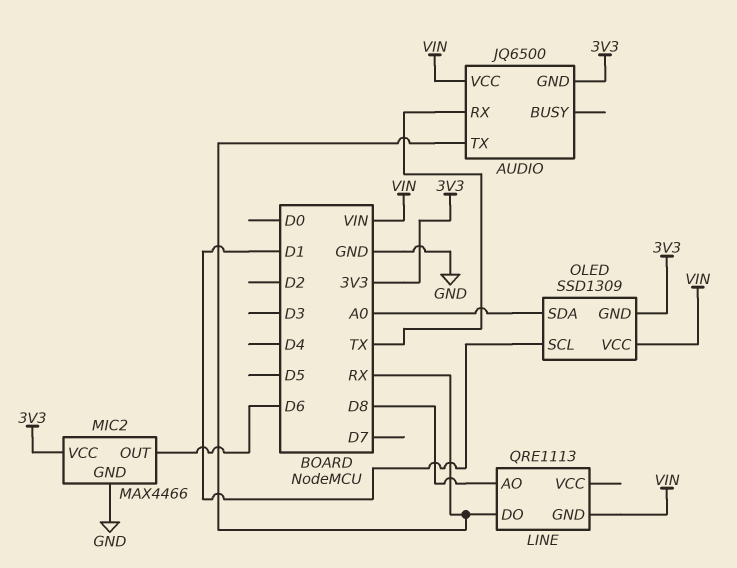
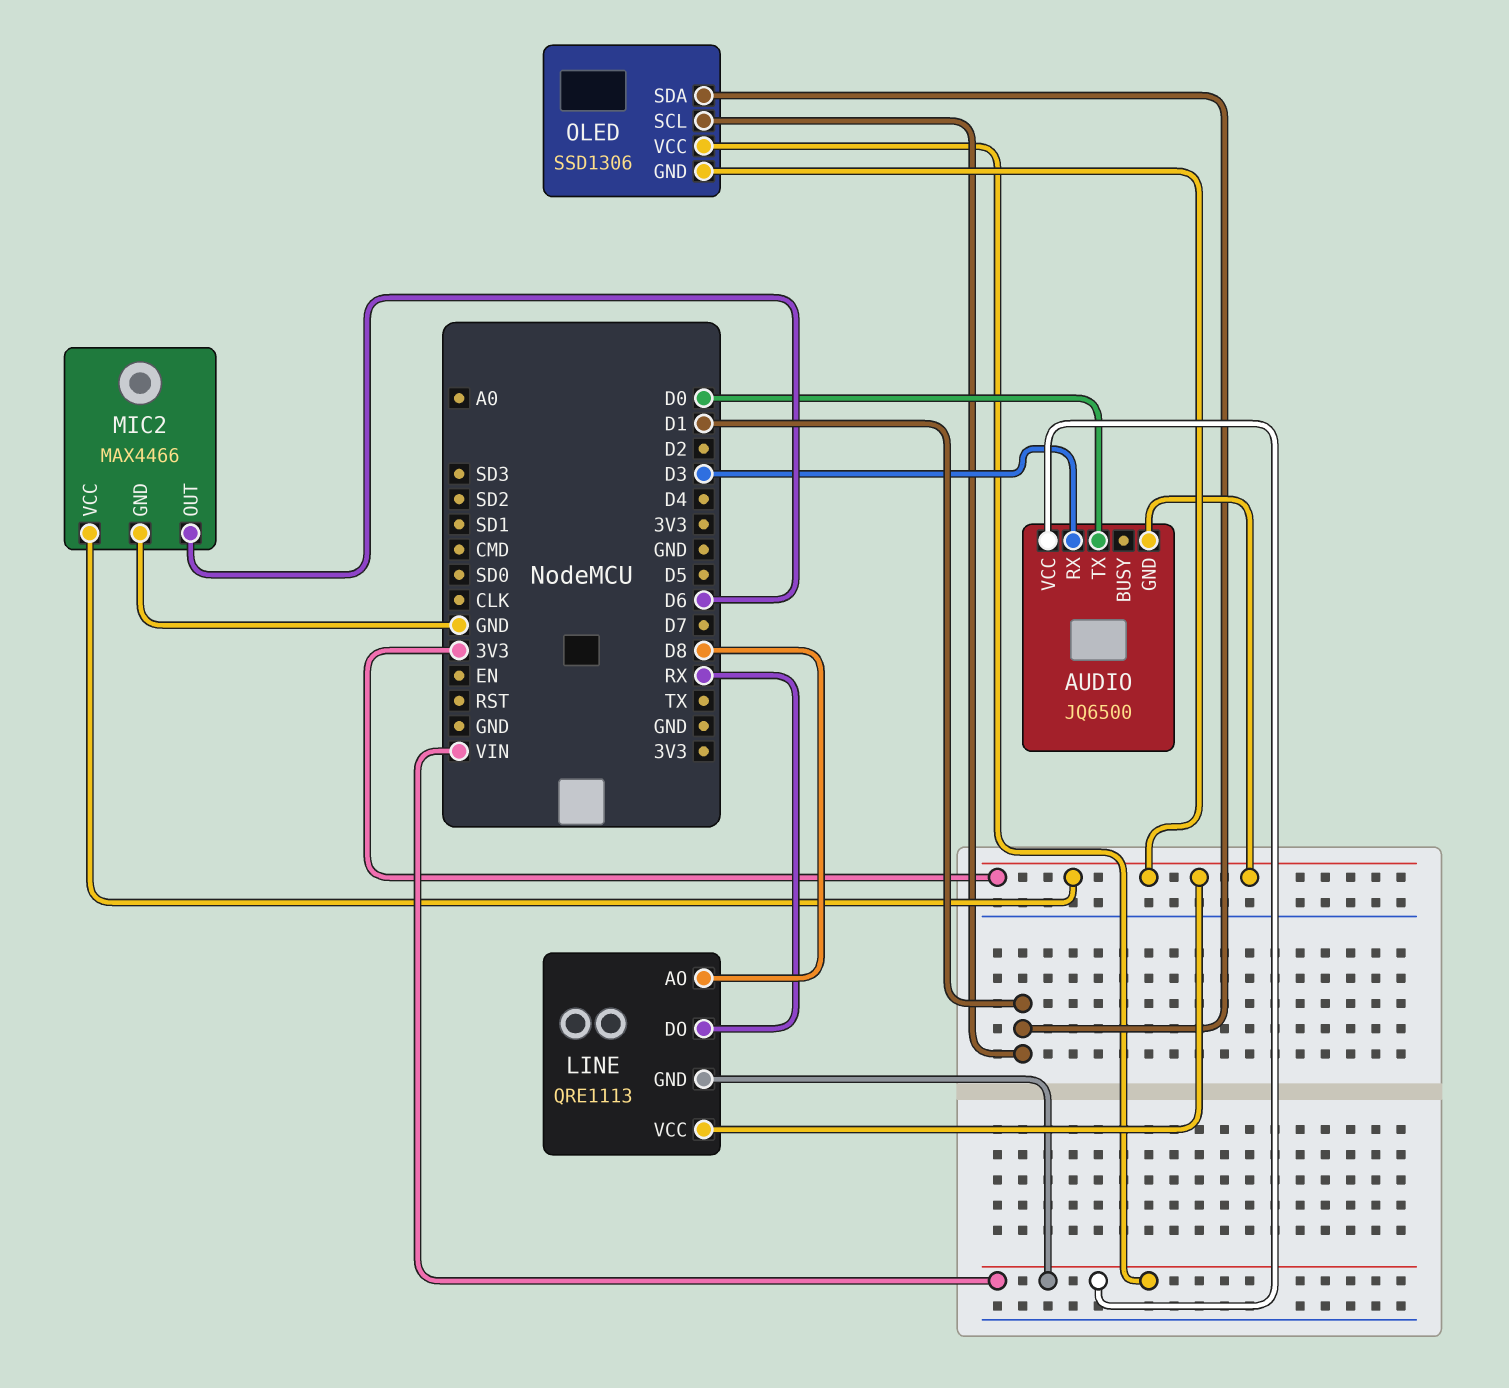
AUDIO pin RX: TX -> D3
AUDIO pin TX: RX -> D0
LINE pin VCC: none -> 3V3
OLED: SSD1309 -> SSD1306
OLED pin SDA: A0 -> D1

